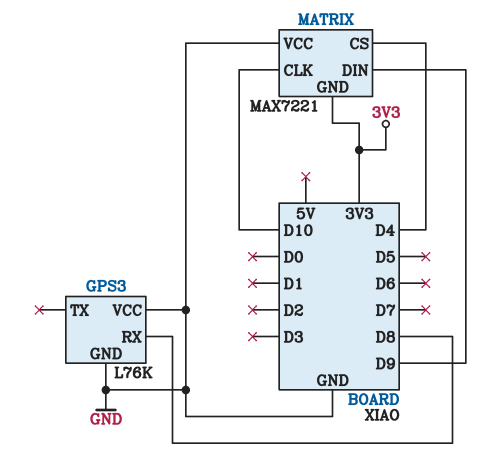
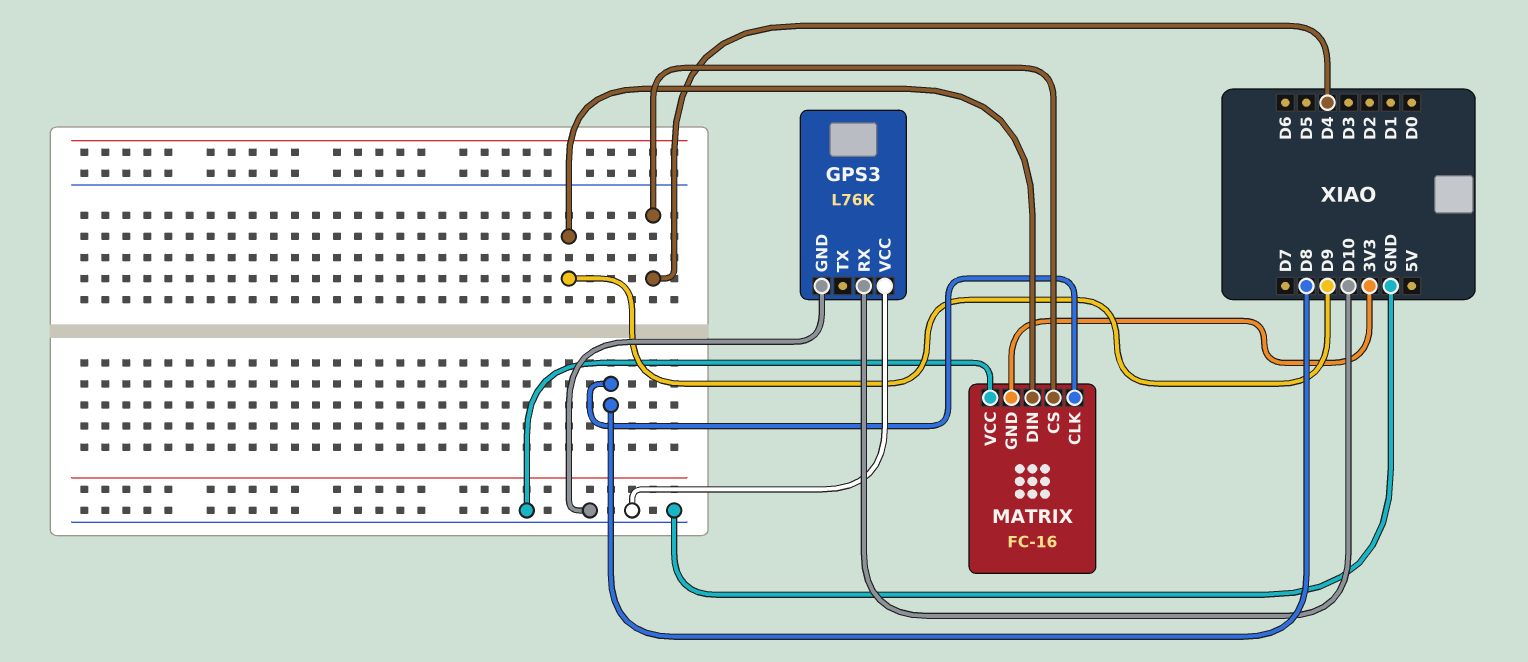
GPS3 pin RX: D8 -> D10
MATRIX: MAX7221 -> FC-16
MATRIX pin CLK: D10 -> D8

